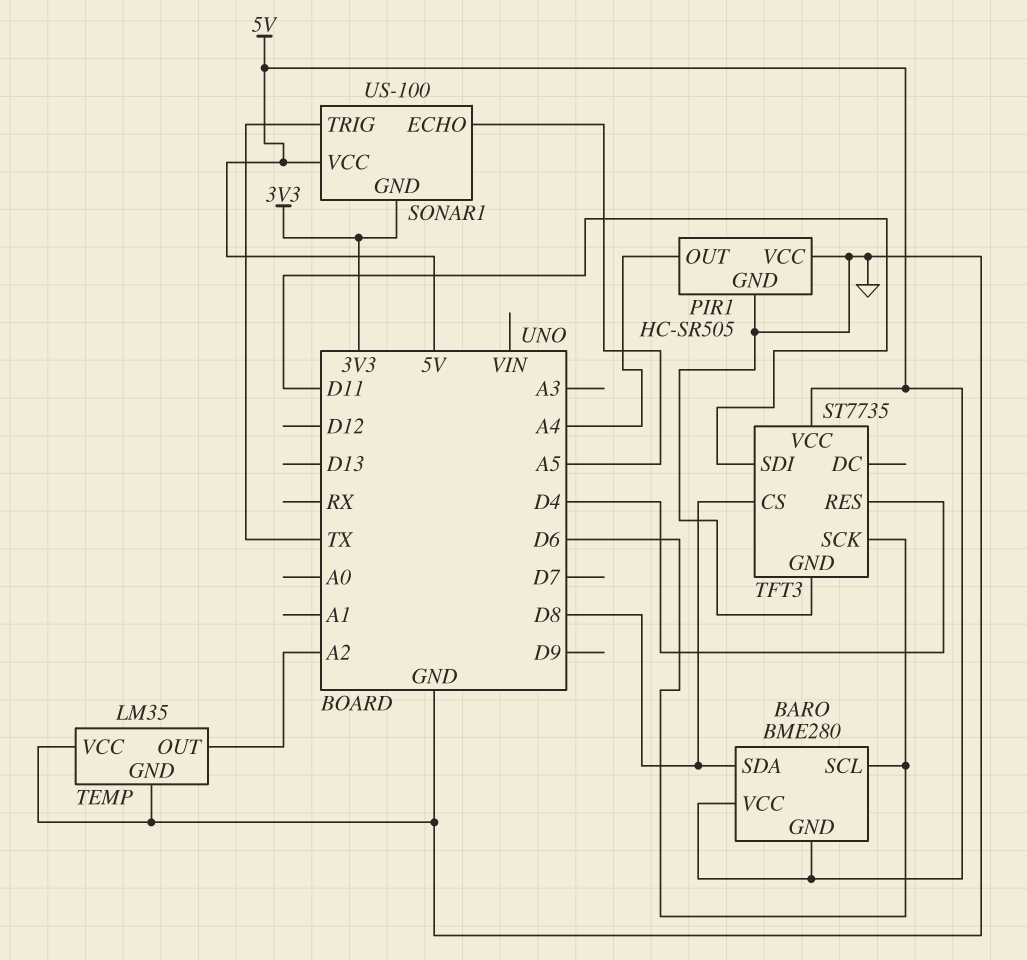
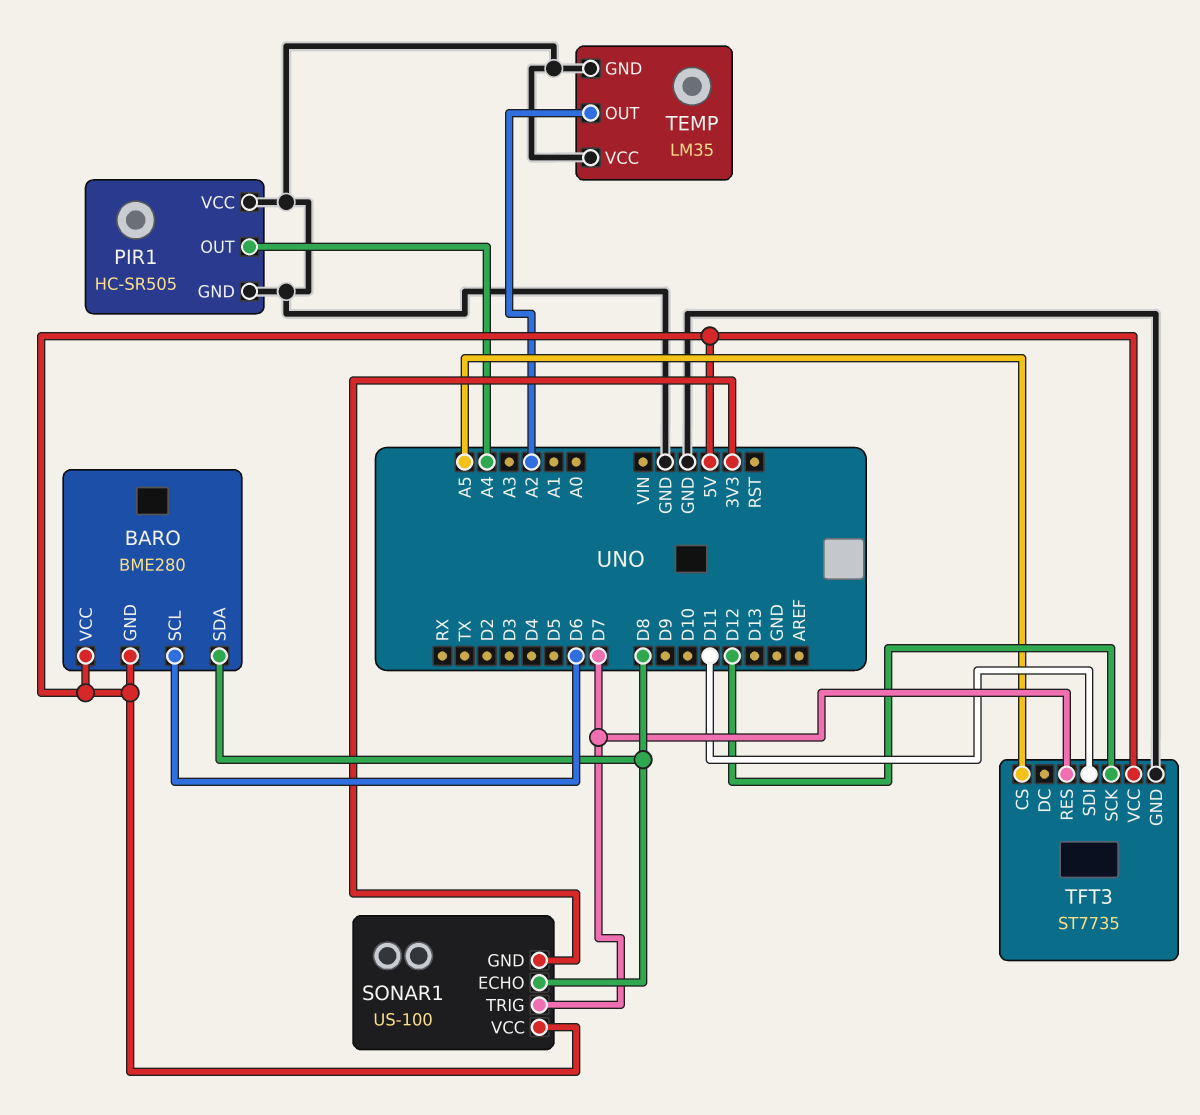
SONAR1 pin ECHO: A5 -> D8
SONAR1 pin TRIG: TX -> D7
TFT3 pin CS: D8 -> A5
TFT3 pin RES: D4 -> D7
TFT3 pin SCK: D6 -> D12

